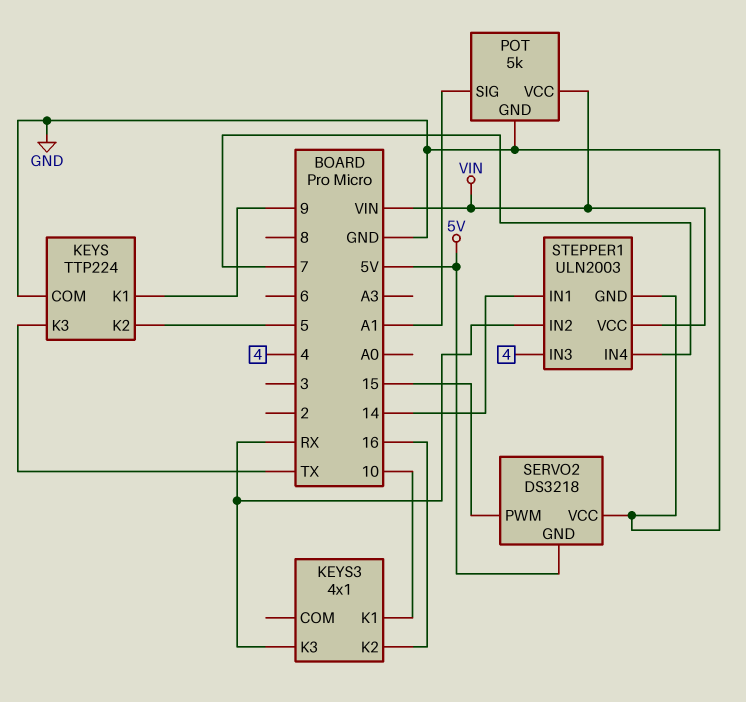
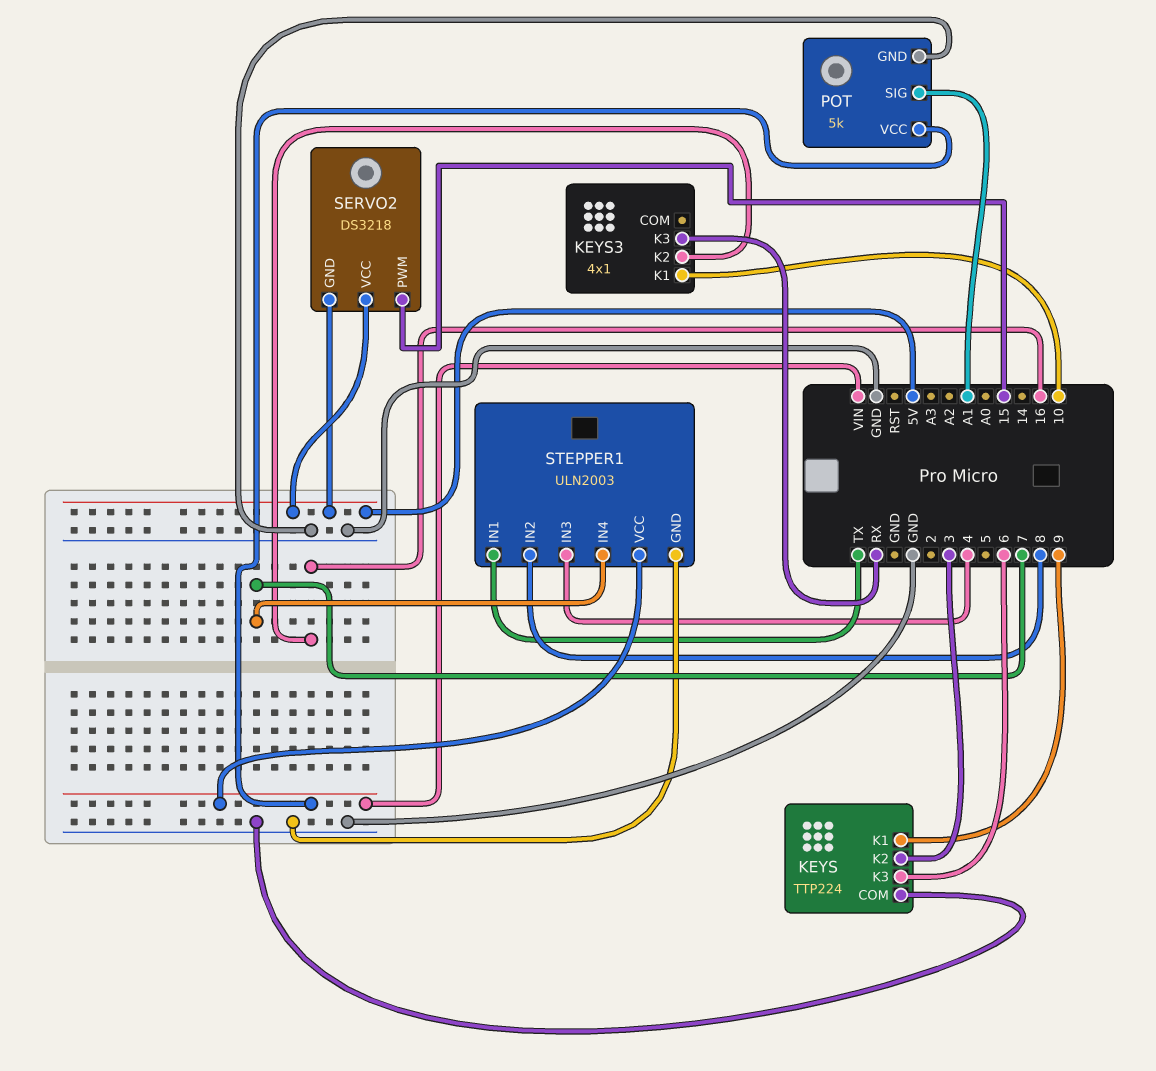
KEYS pin K2: 5 -> 3
KEYS pin K3: TX -> 6
SERVO2 pin VCC: GND -> 5V
STEPPER1 pin IN1: 14 -> TX
STEPPER1 pin IN2: RX -> 8

